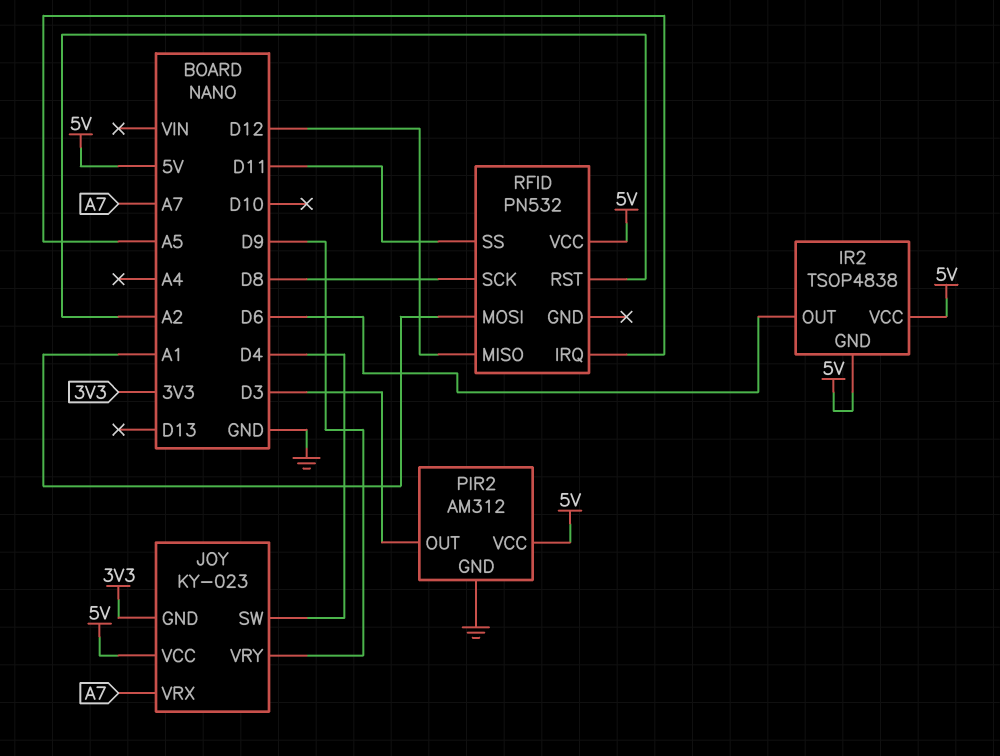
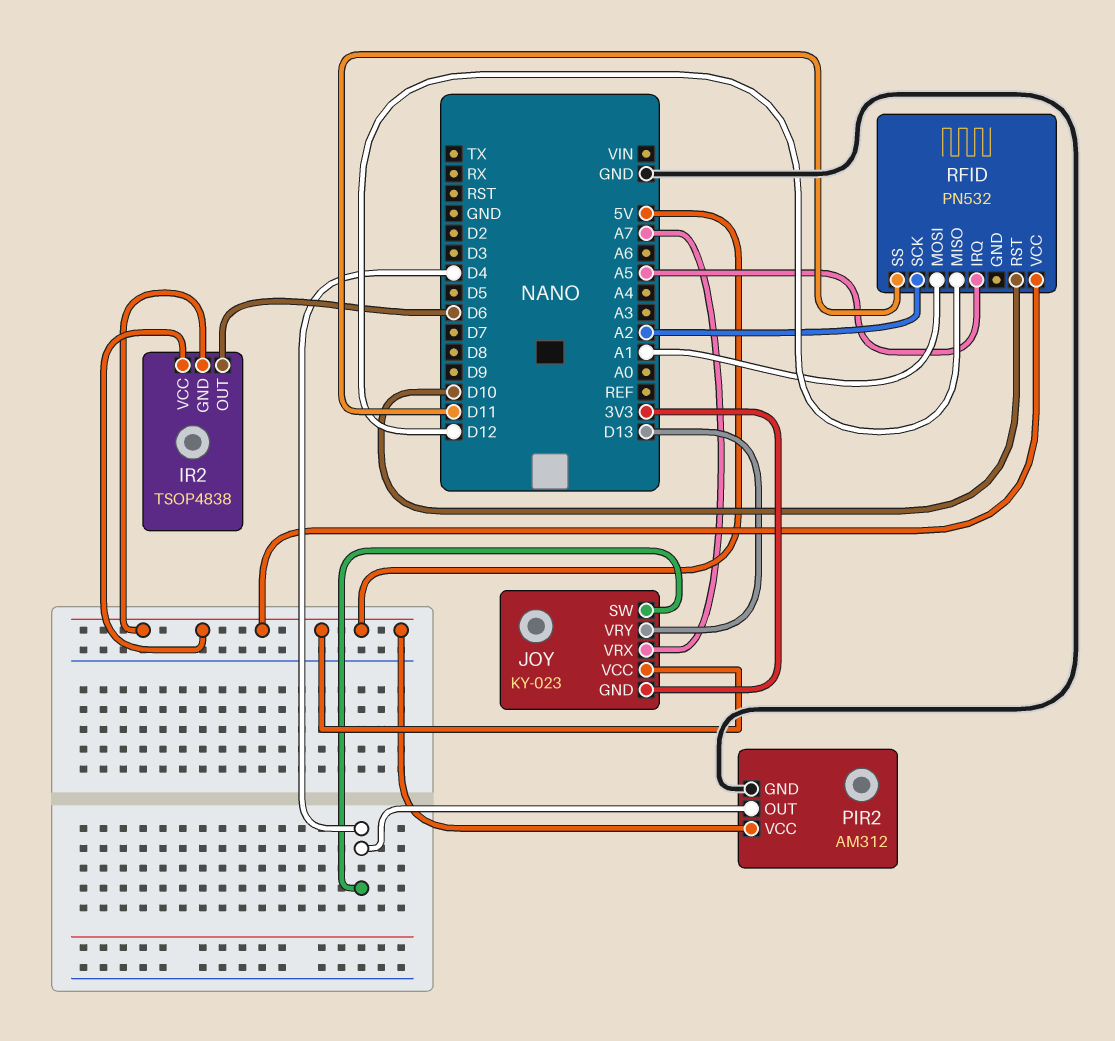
JOY pin VRY: D9 -> D13
PIR2 pin OUT: D3 -> D4
RFID pin RST: A2 -> D10
RFID pin SCK: D8 -> A2

